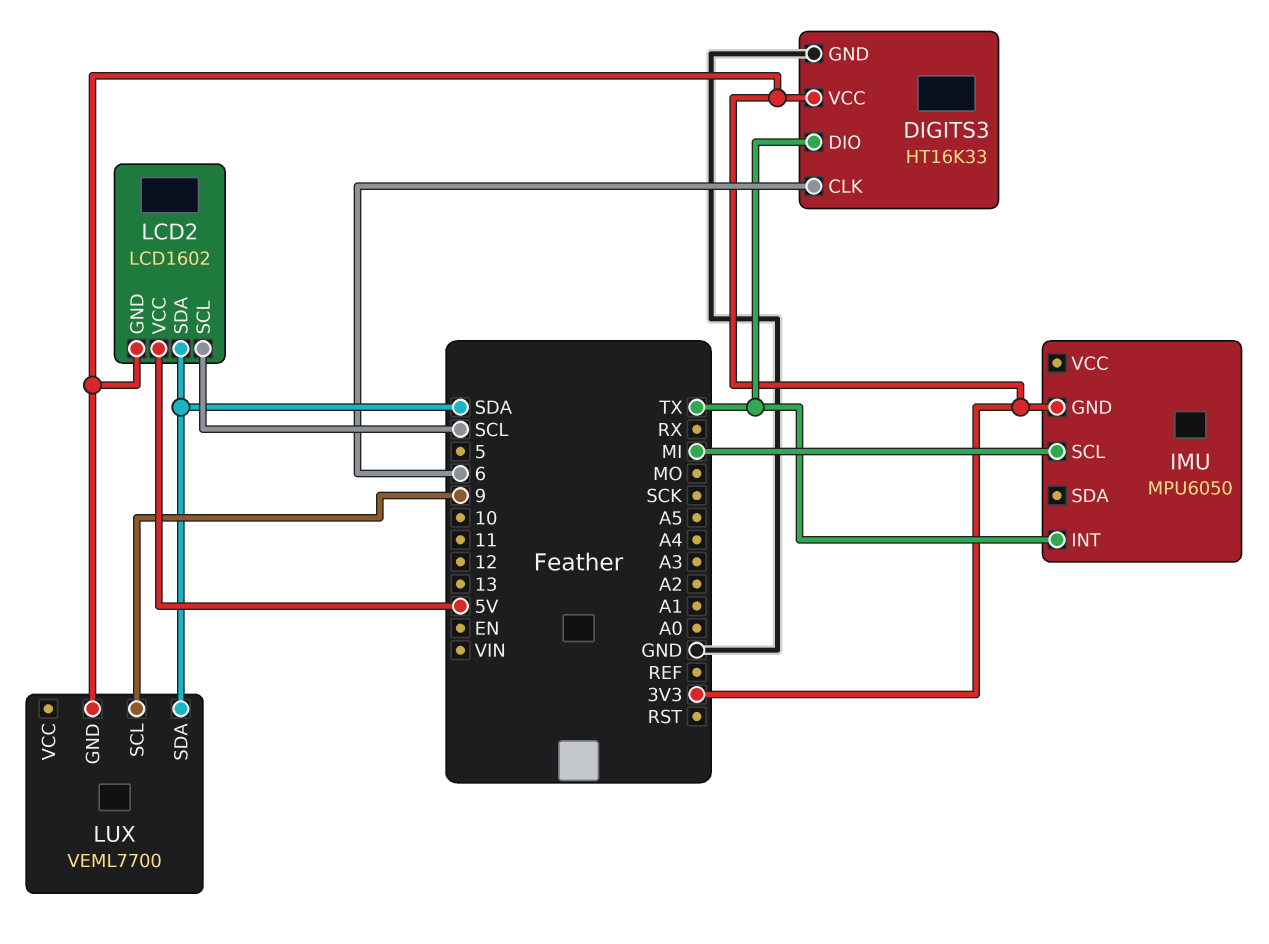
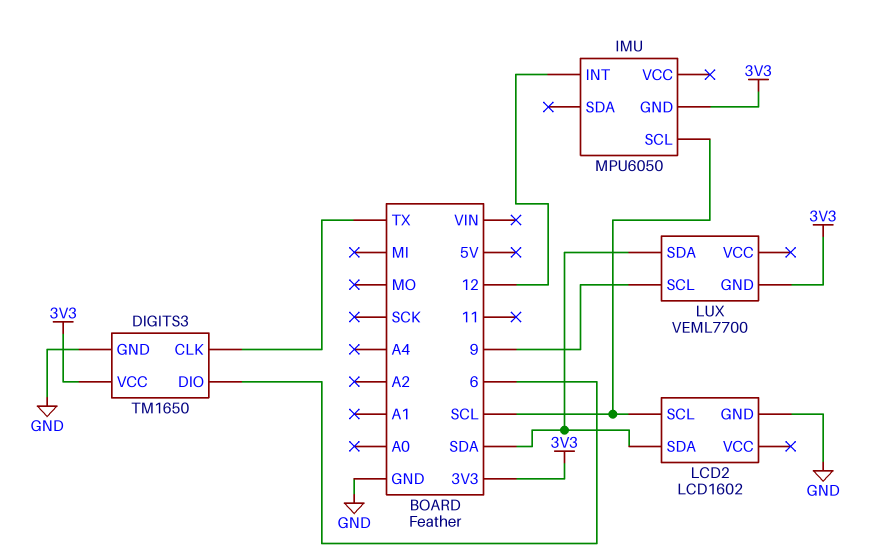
DIGITS3: HT16K33 -> TM1650
DIGITS3 pin CLK: 6 -> TX
DIGITS3 pin DIO: TX -> 6
IMU pin INT: TX -> 12
IMU pin SCL: MI -> SCL
LCD2 pin GND: 3V3 -> GND
LCD2 pin VCC: 5V -> none

